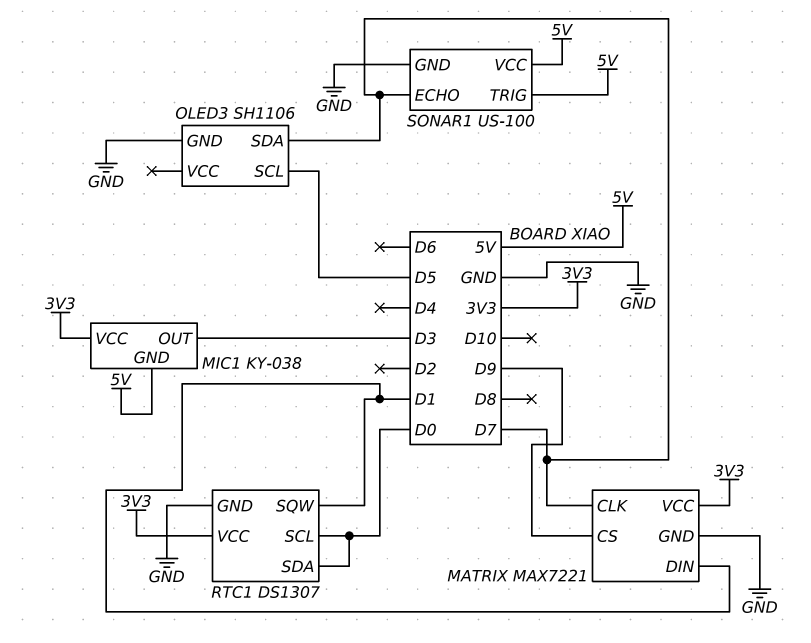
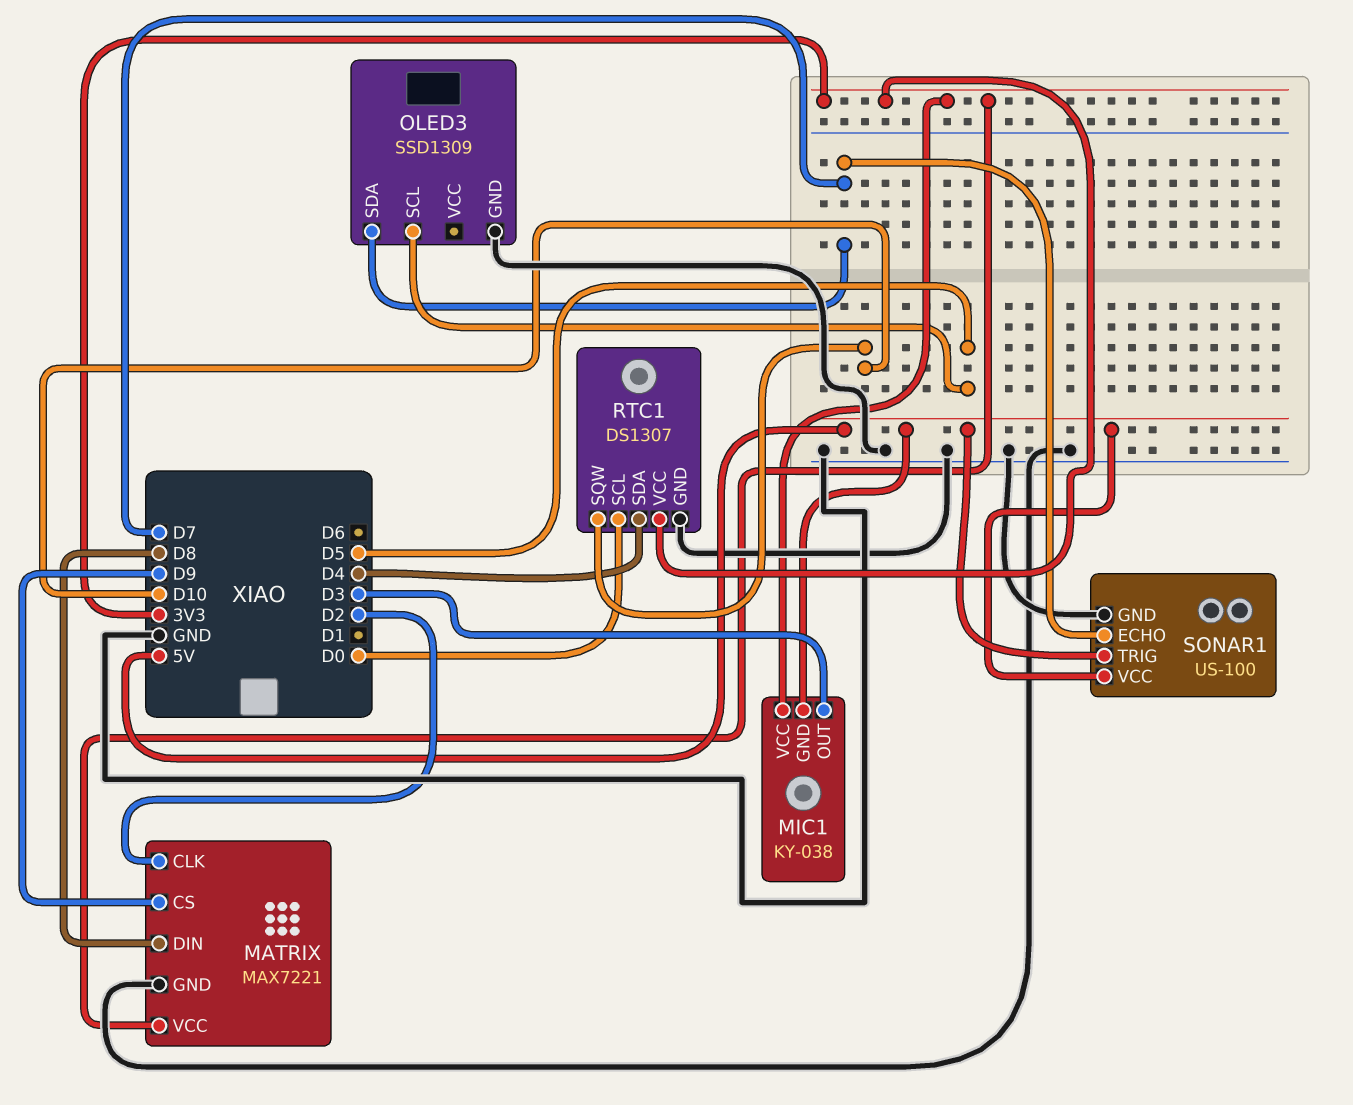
MATRIX pin CLK: D7 -> D2
MATRIX pin DIN: D1 -> D8
OLED3: SH1106 -> SSD1309
RTC1 pin SDA: D0 -> D4
RTC1 pin SQW: D1 -> D10

